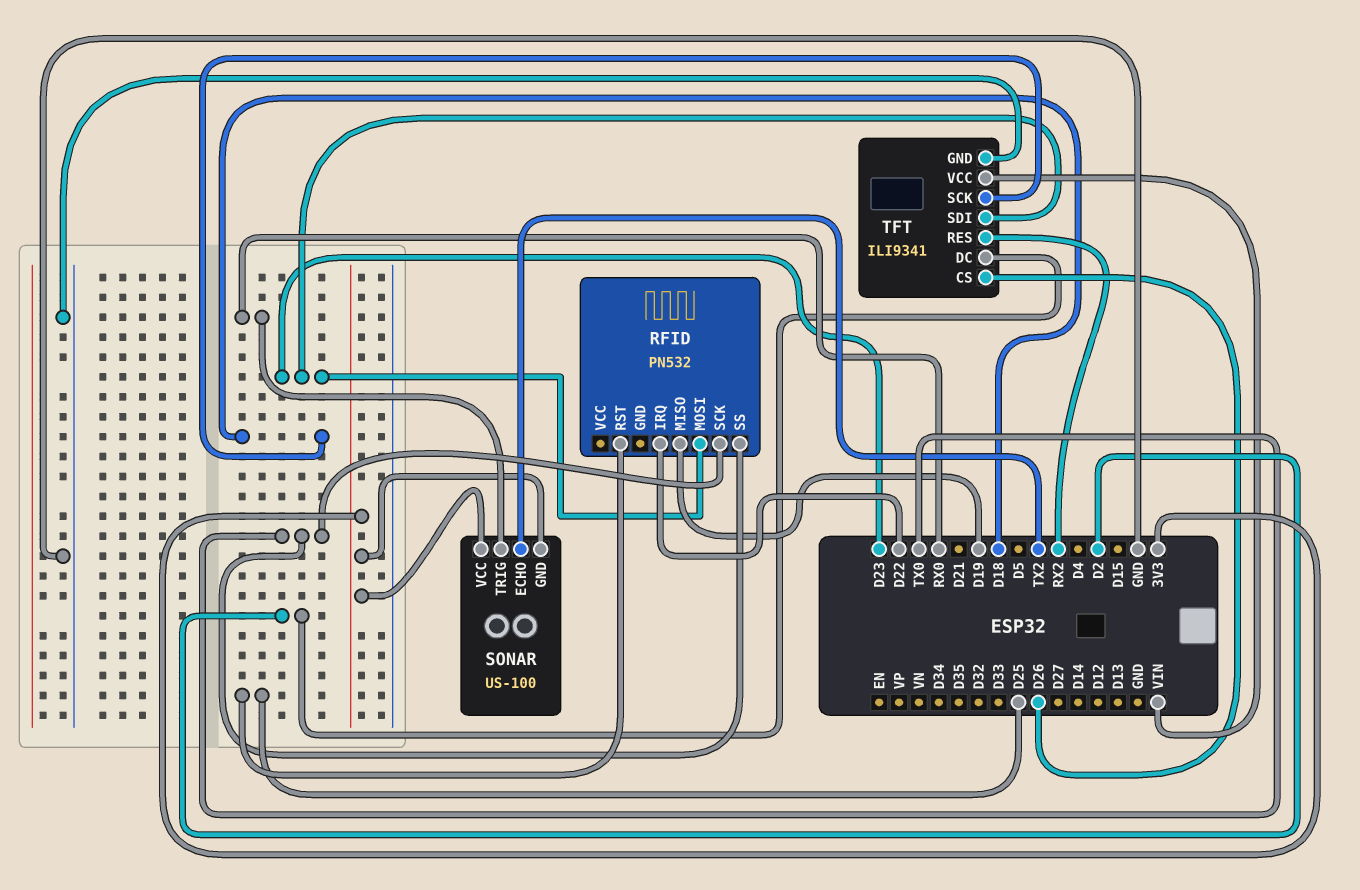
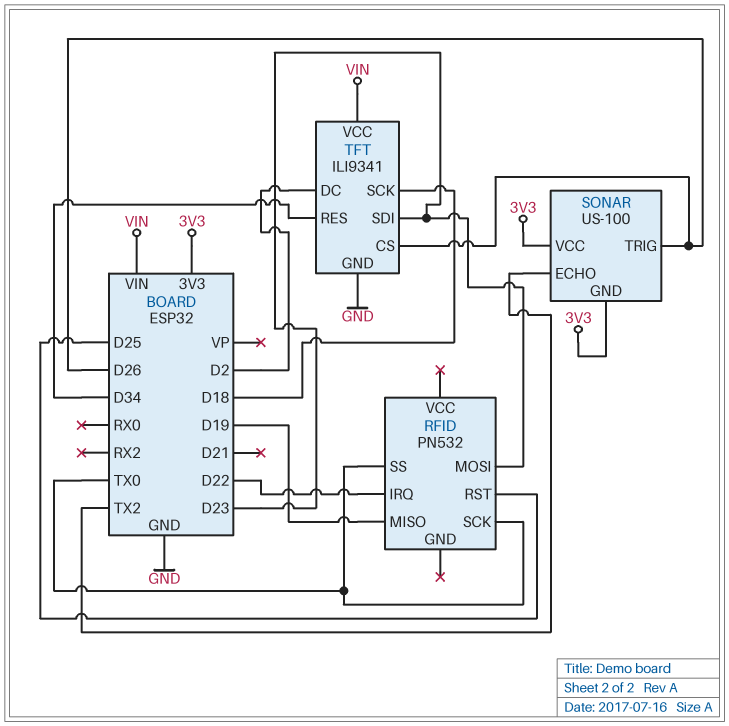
SONAR pin TRIG: RX0 -> D26
TFT pin RES: RX2 -> D34

